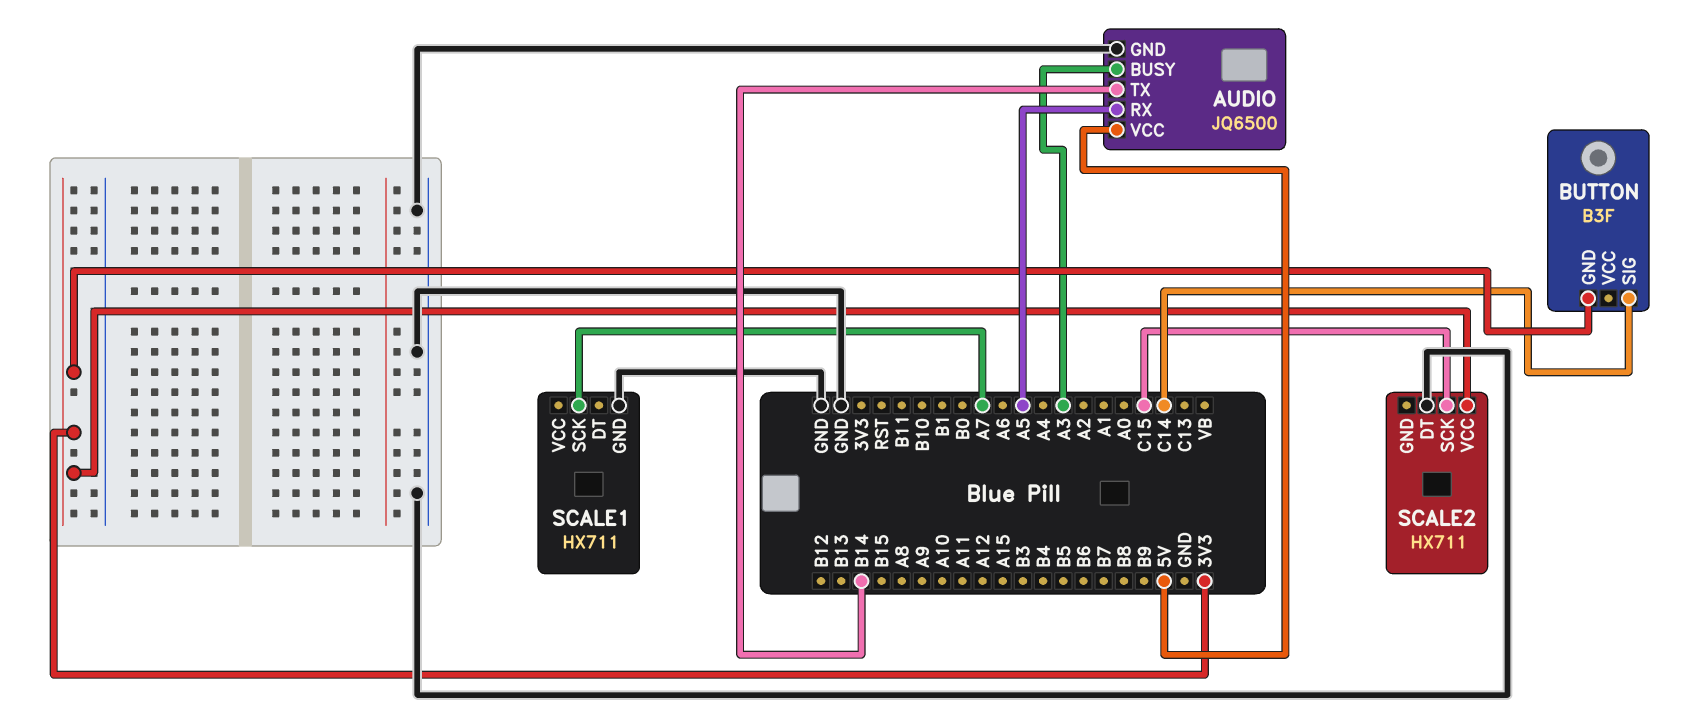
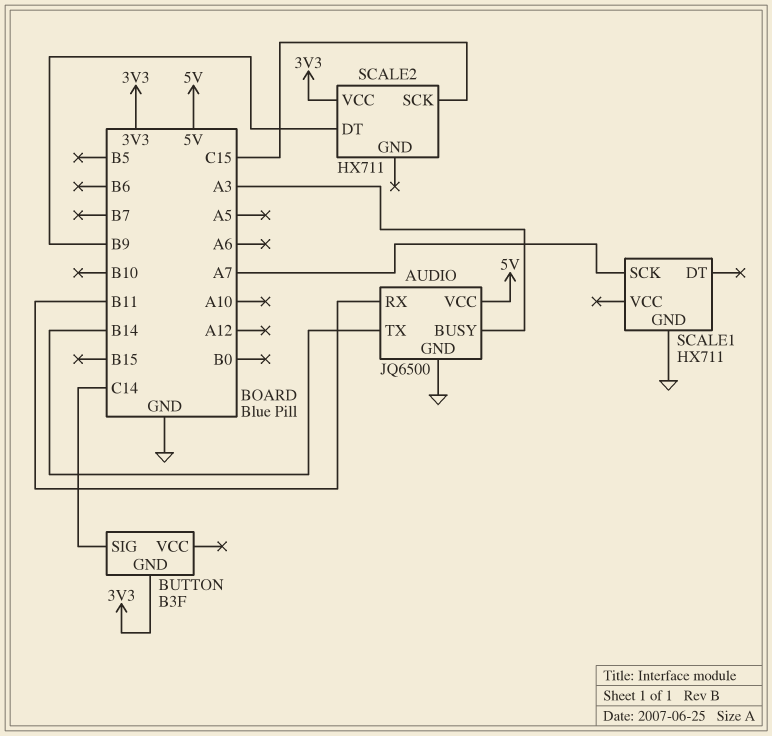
AUDIO pin RX: A5 -> B11
SCALE2 pin DT: GND -> B9

